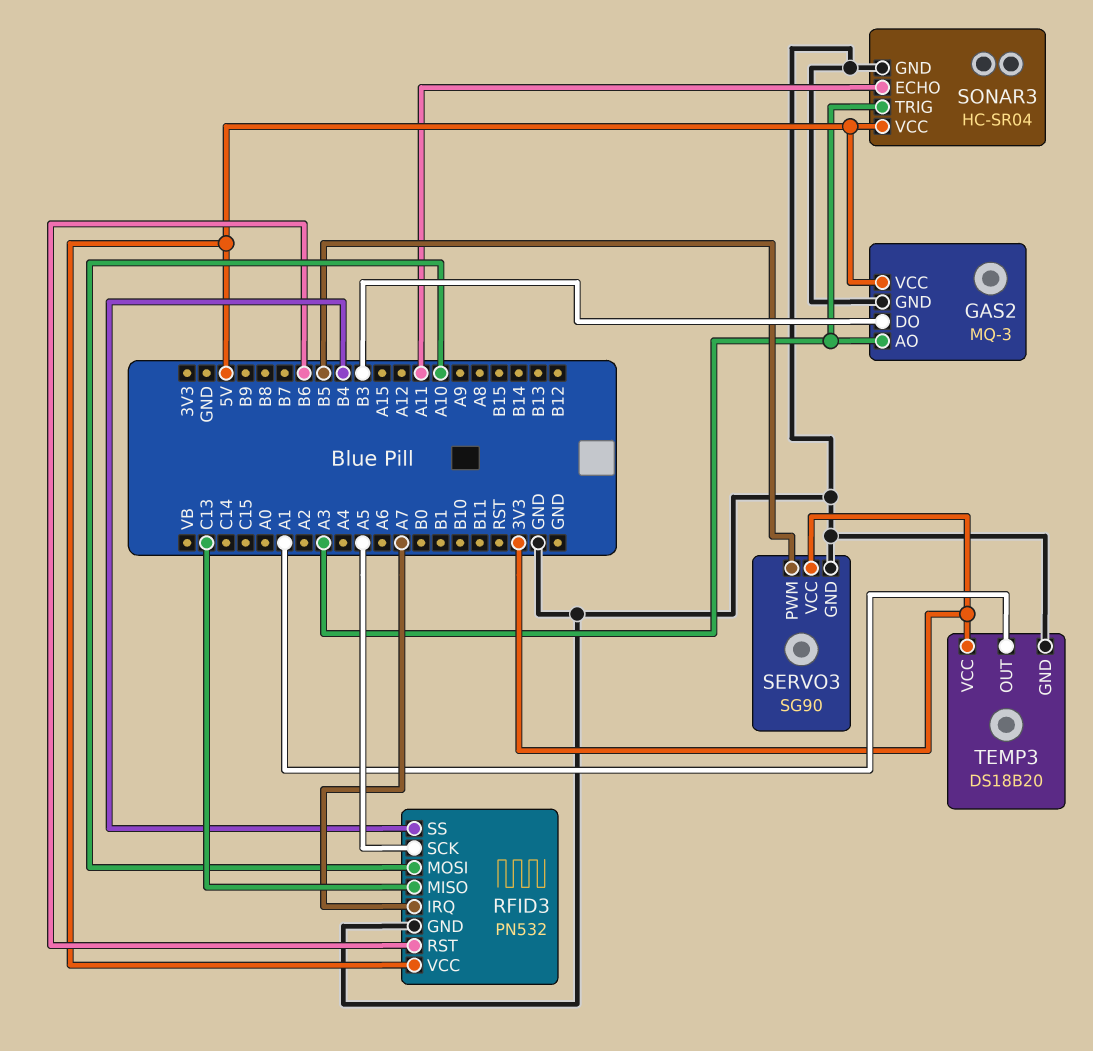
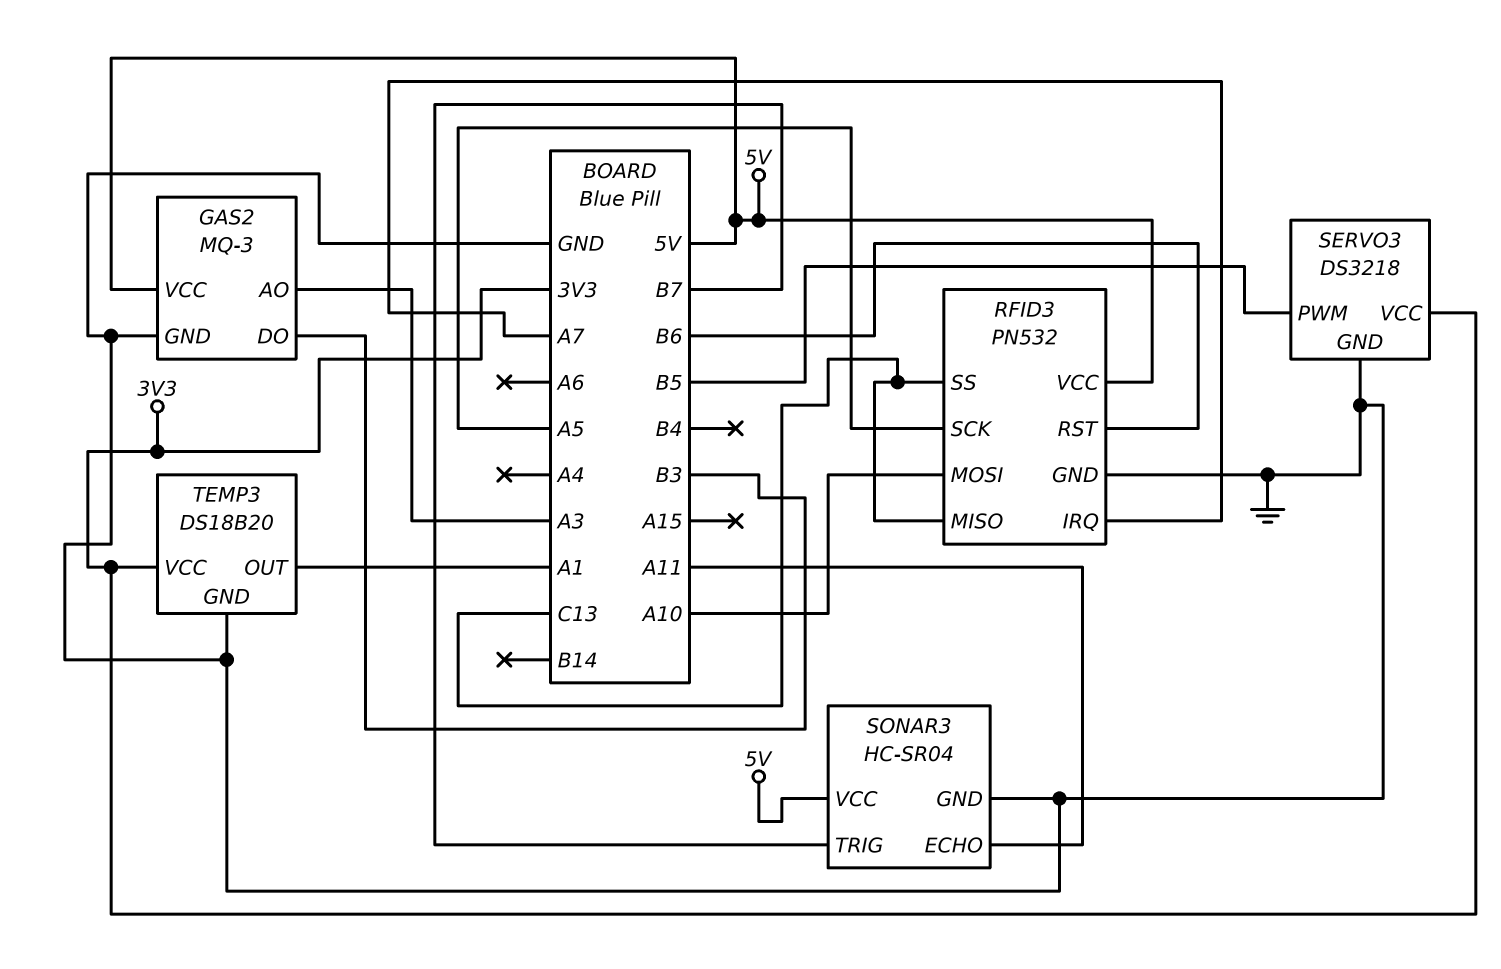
RFID3 pin SS: B4 -> C13
SERVO3: SG90 -> DS3218
SONAR3 pin TRIG: A3 -> B7

